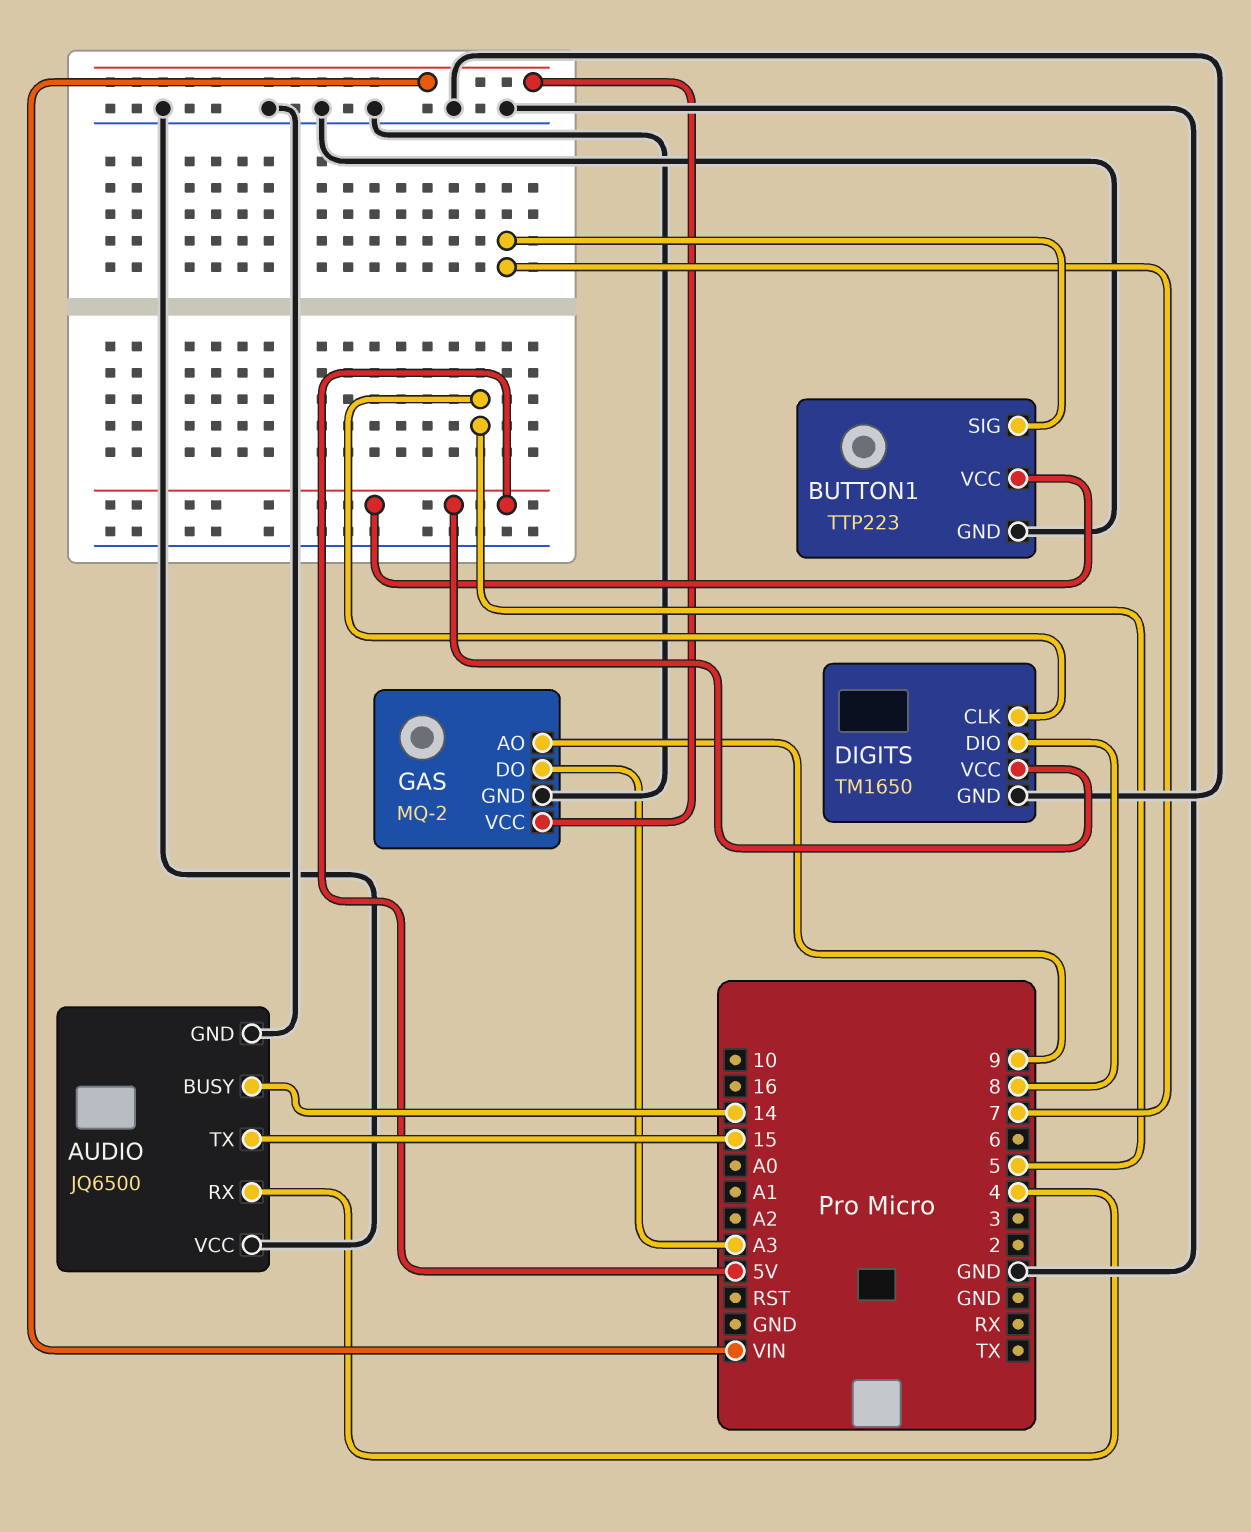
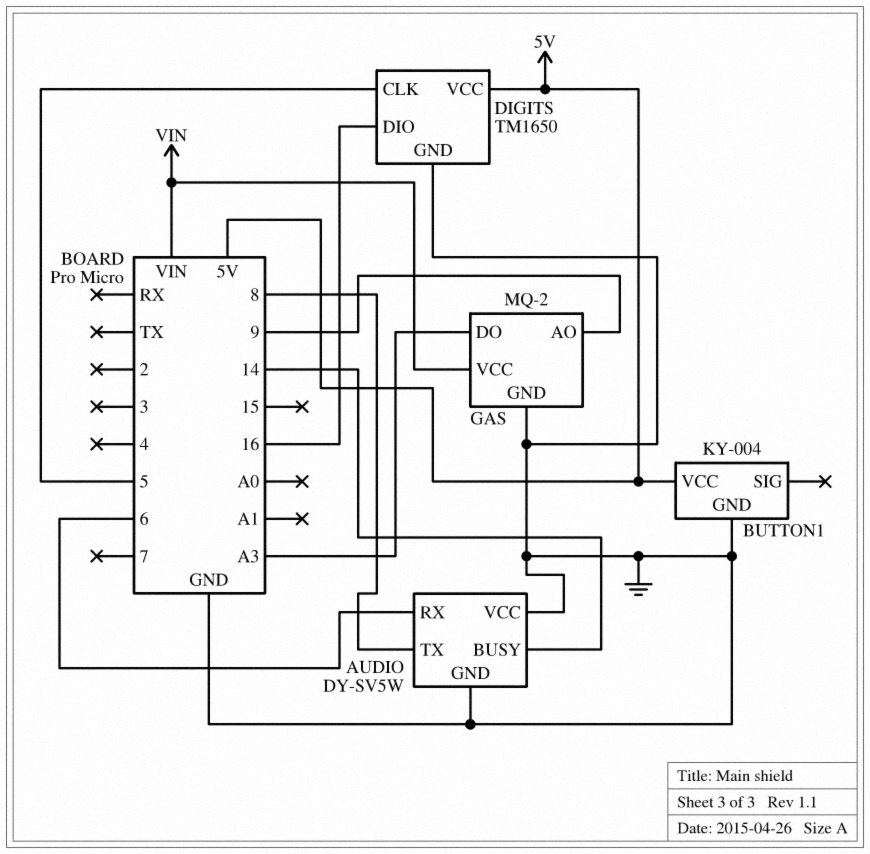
AUDIO: JQ6500 -> DY-SV5W
AUDIO pin RX: 4 -> 6
AUDIO pin TX: 15 -> 8
BUTTON1: TTP223 -> KY-004
BUTTON1 pin SIG: 7 -> none
DIGITS pin DIO: 8 -> 16

